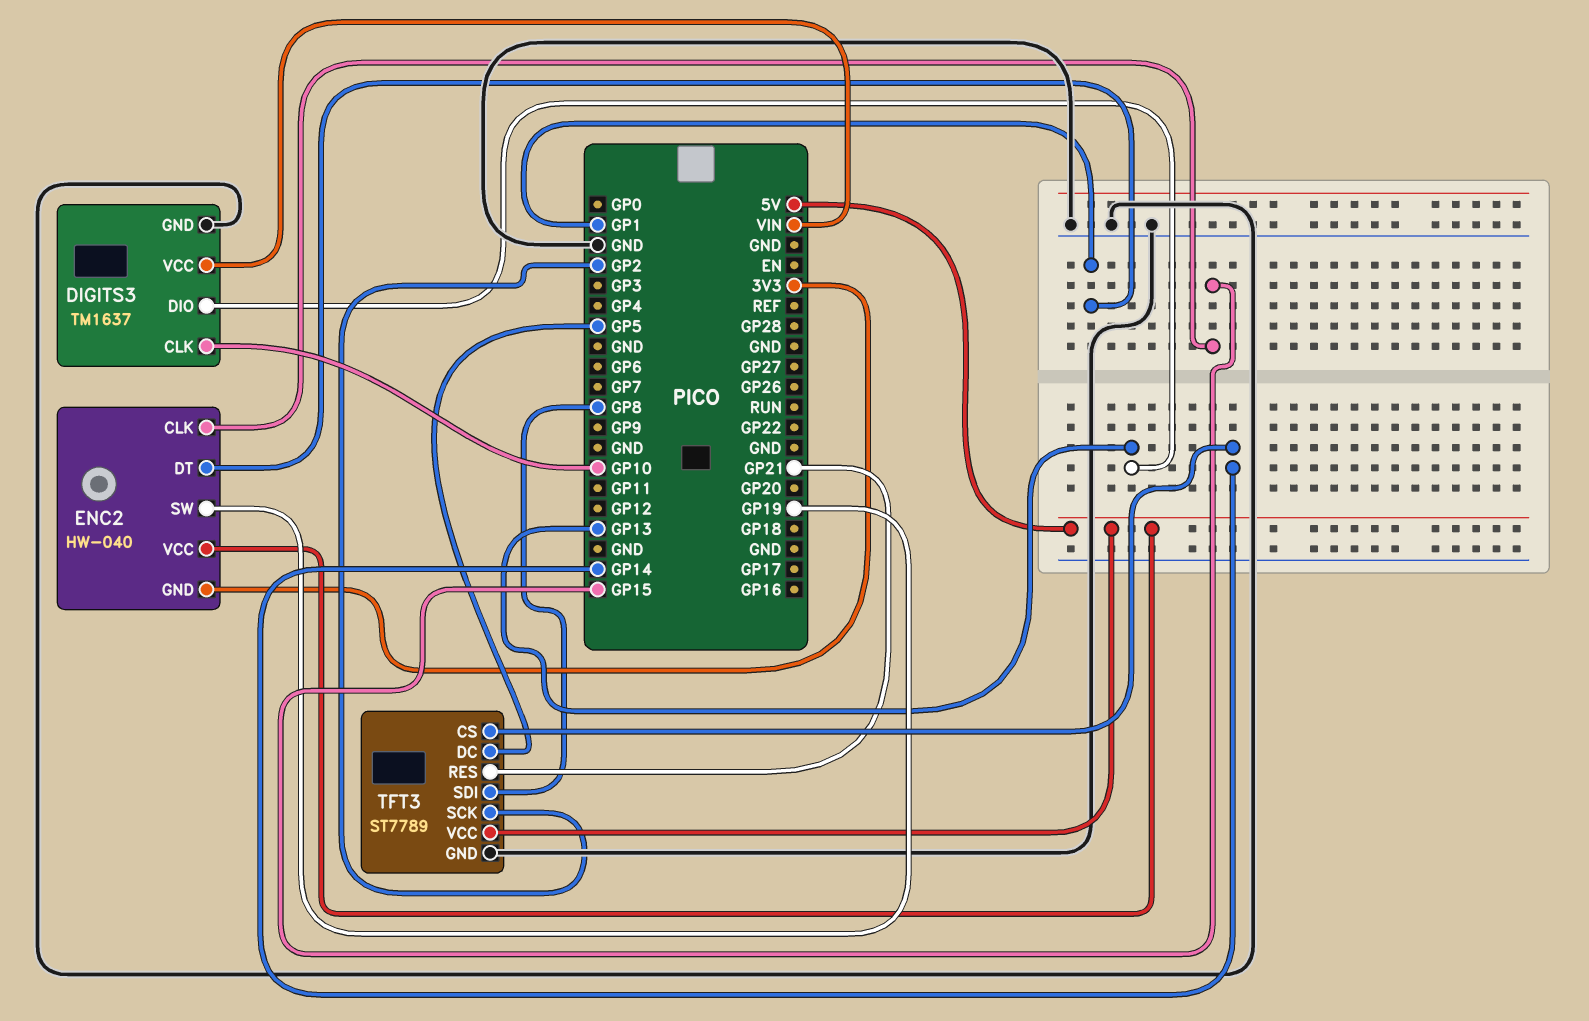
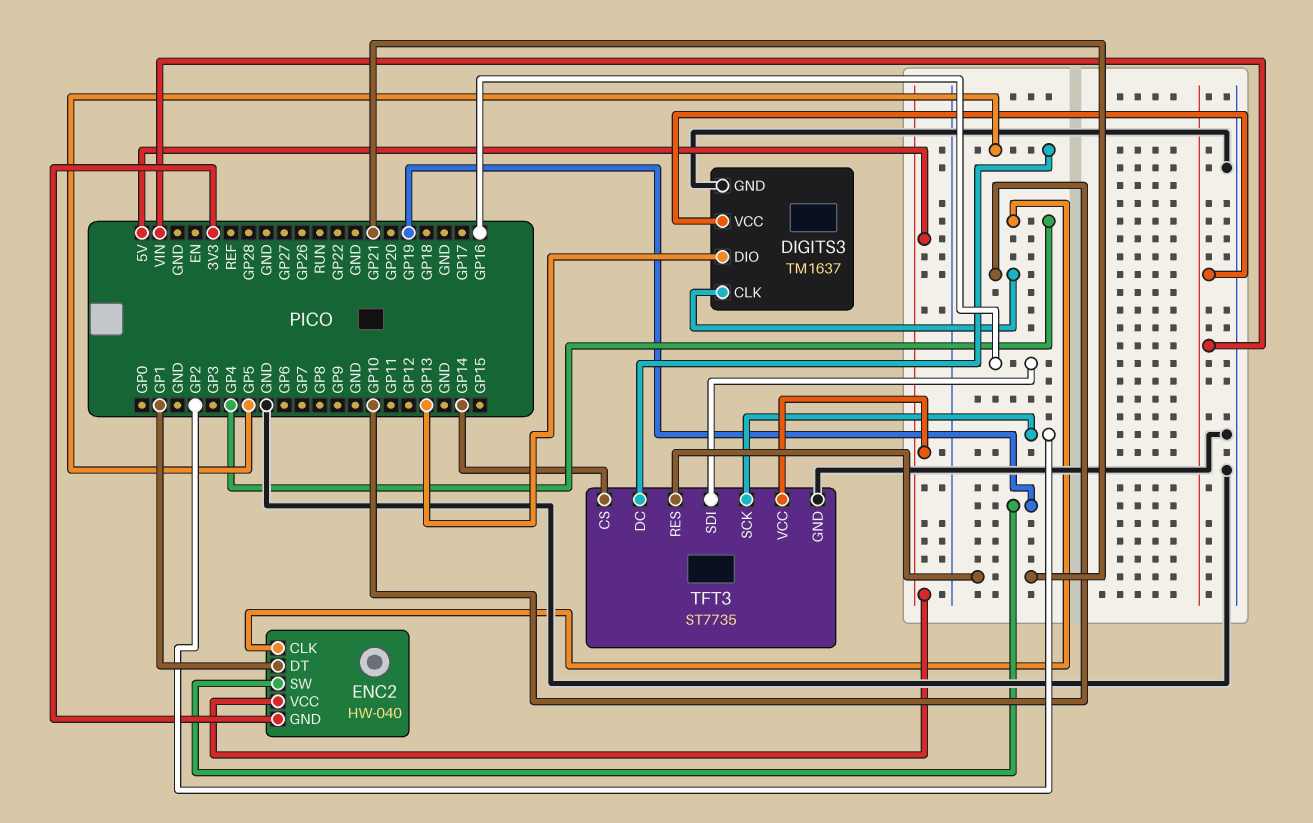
ENC2 pin CLK: GP15 -> GP4
TFT3: ST7789 -> ST7735
TFT3 pin SDI: GP8 -> GP16

